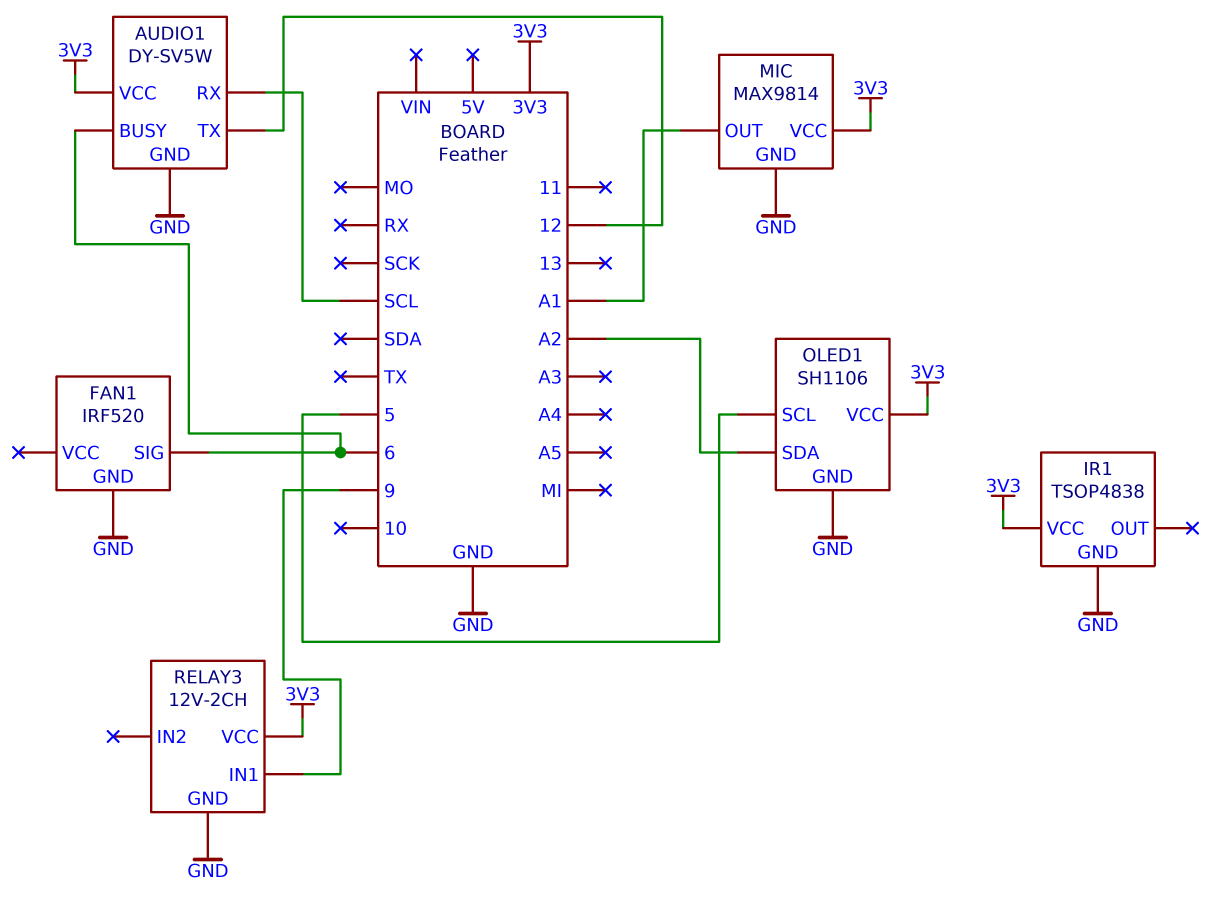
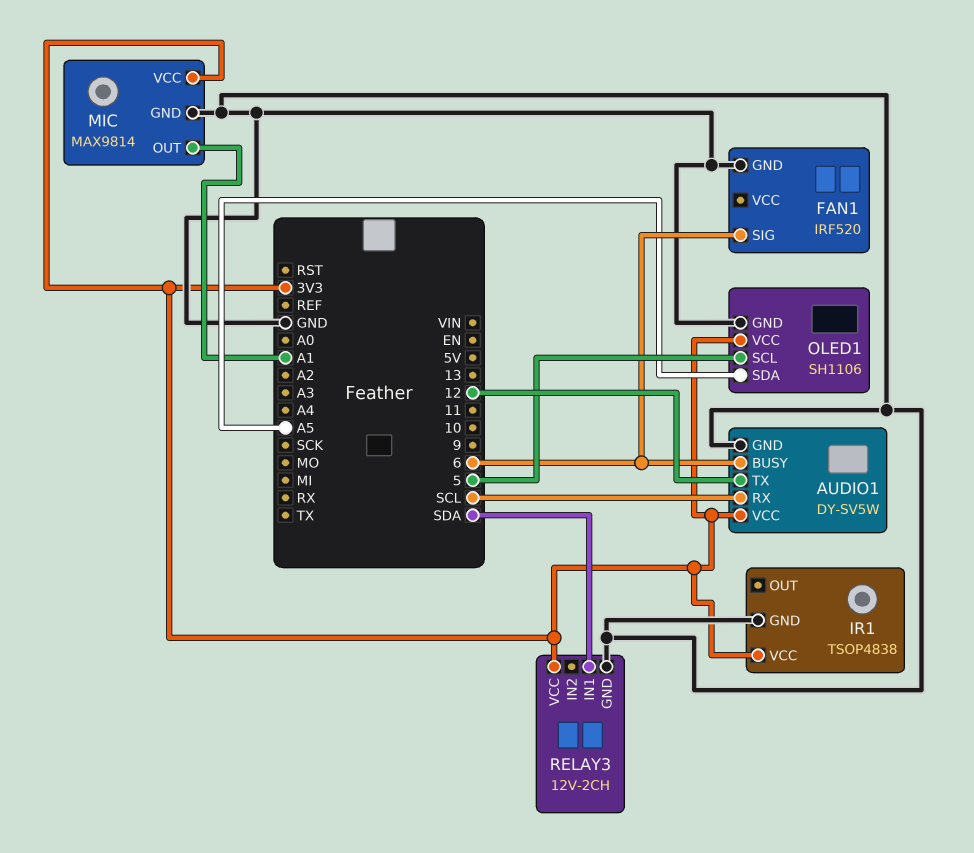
OLED1 pin SDA: A2 -> A5
RELAY3 pin IN1: 9 -> SDA

